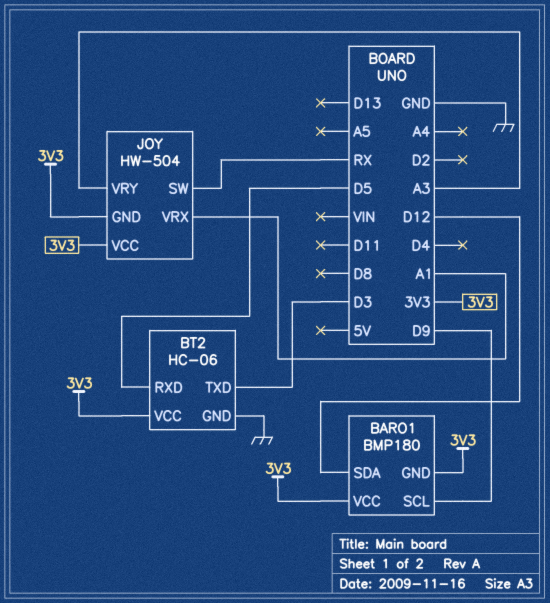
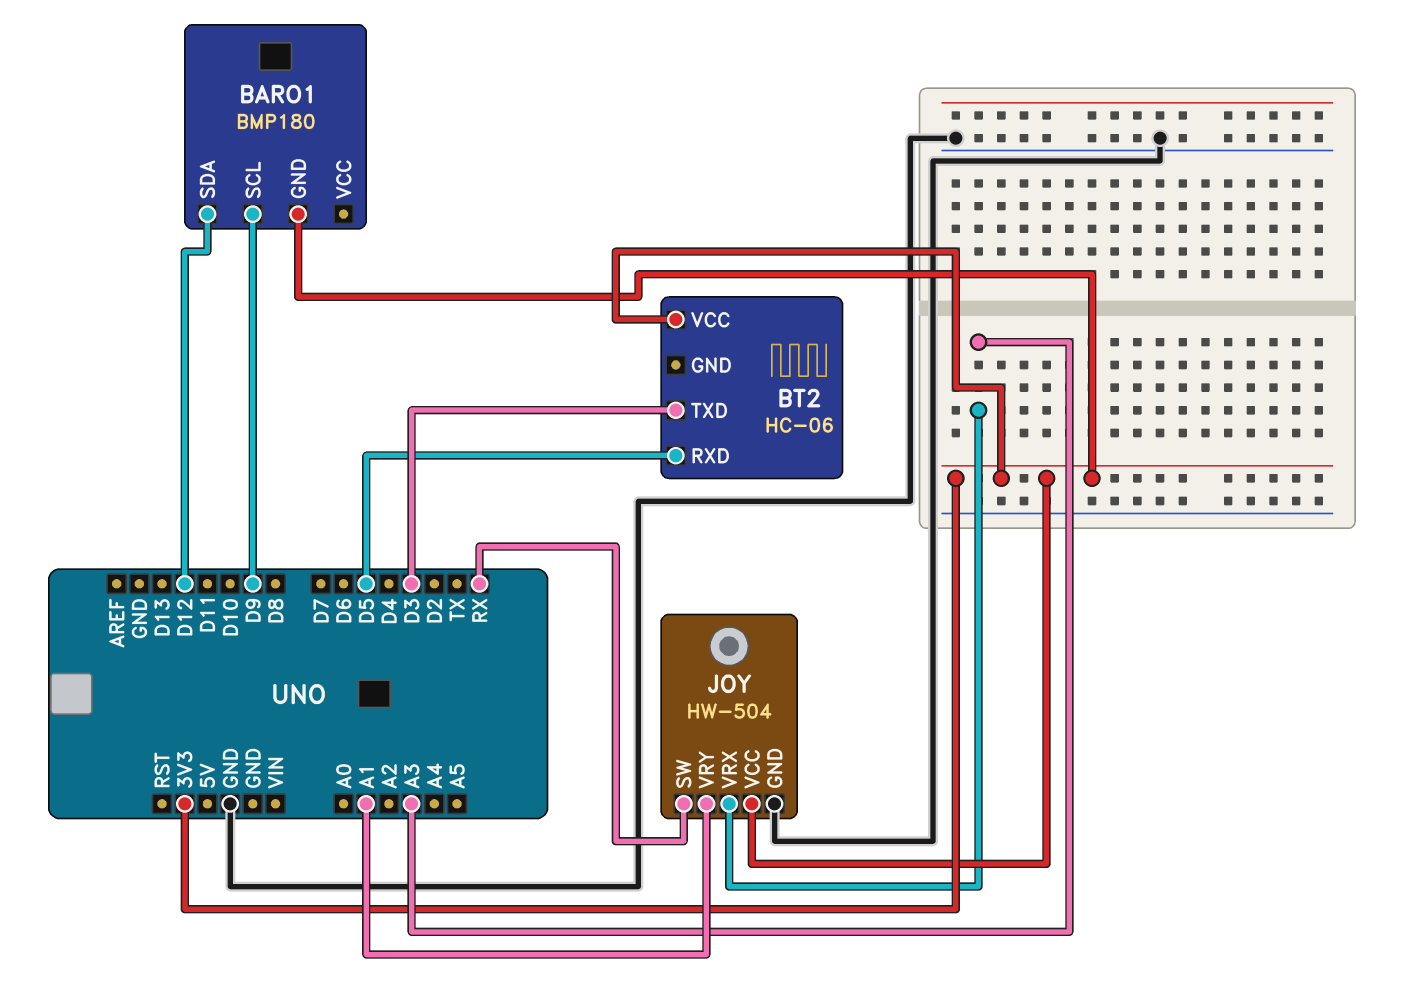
BARO1 pin VCC: 3V3 -> none
BT2 pin GND: GND -> none
JOY pin GND: 3V3 -> GND
JOY pin VRX: A1 -> A3
JOY pin VRY: A3 -> A1

